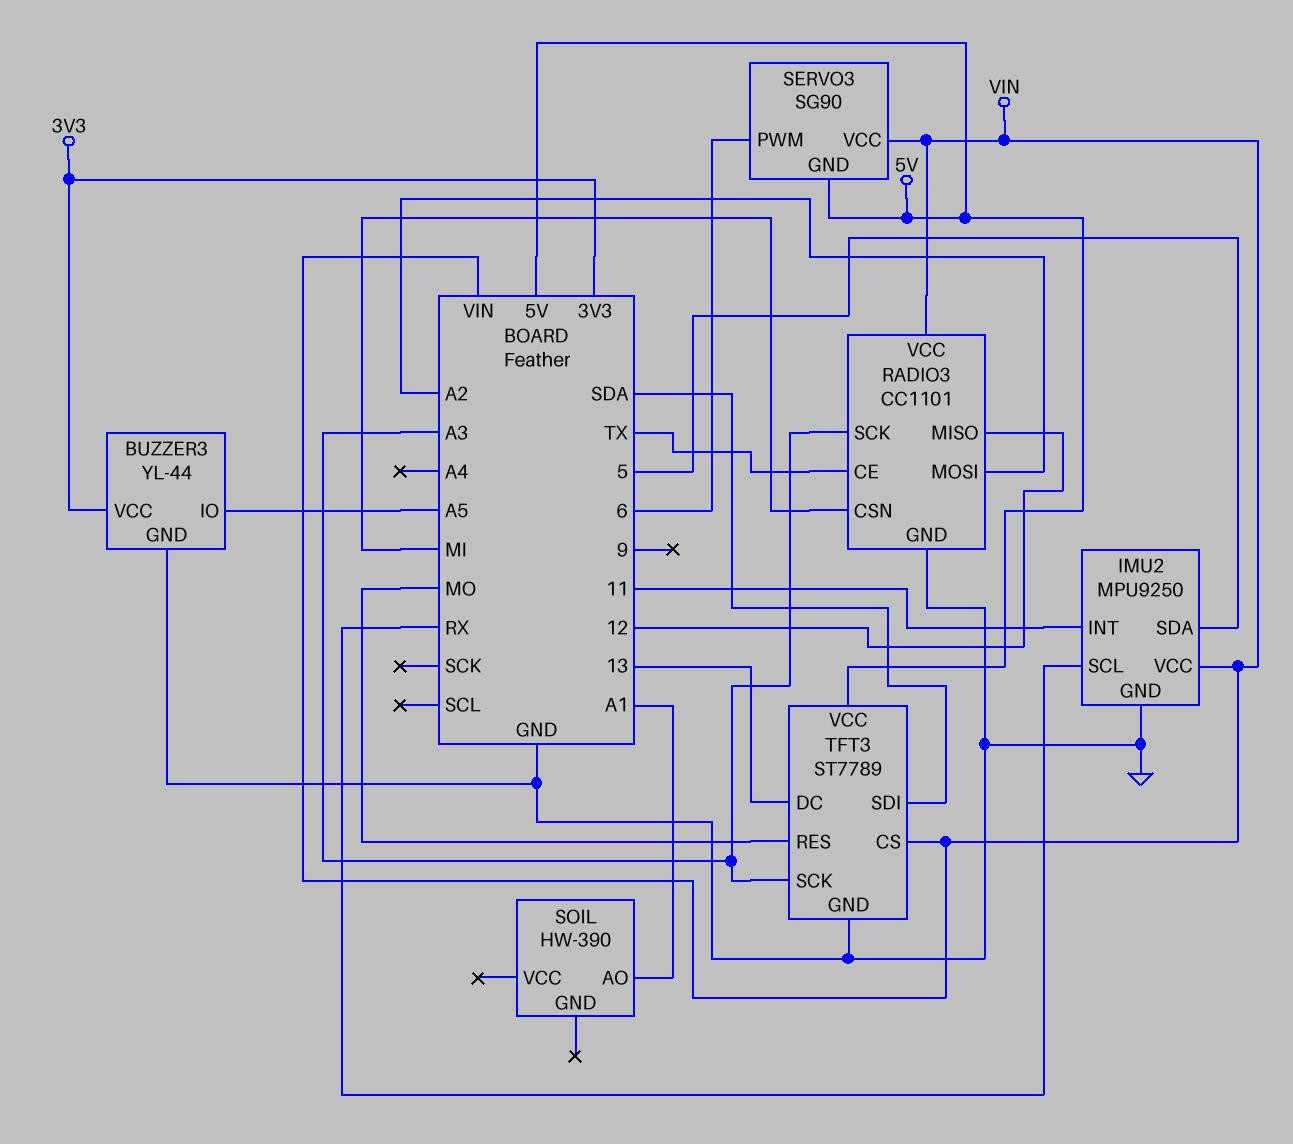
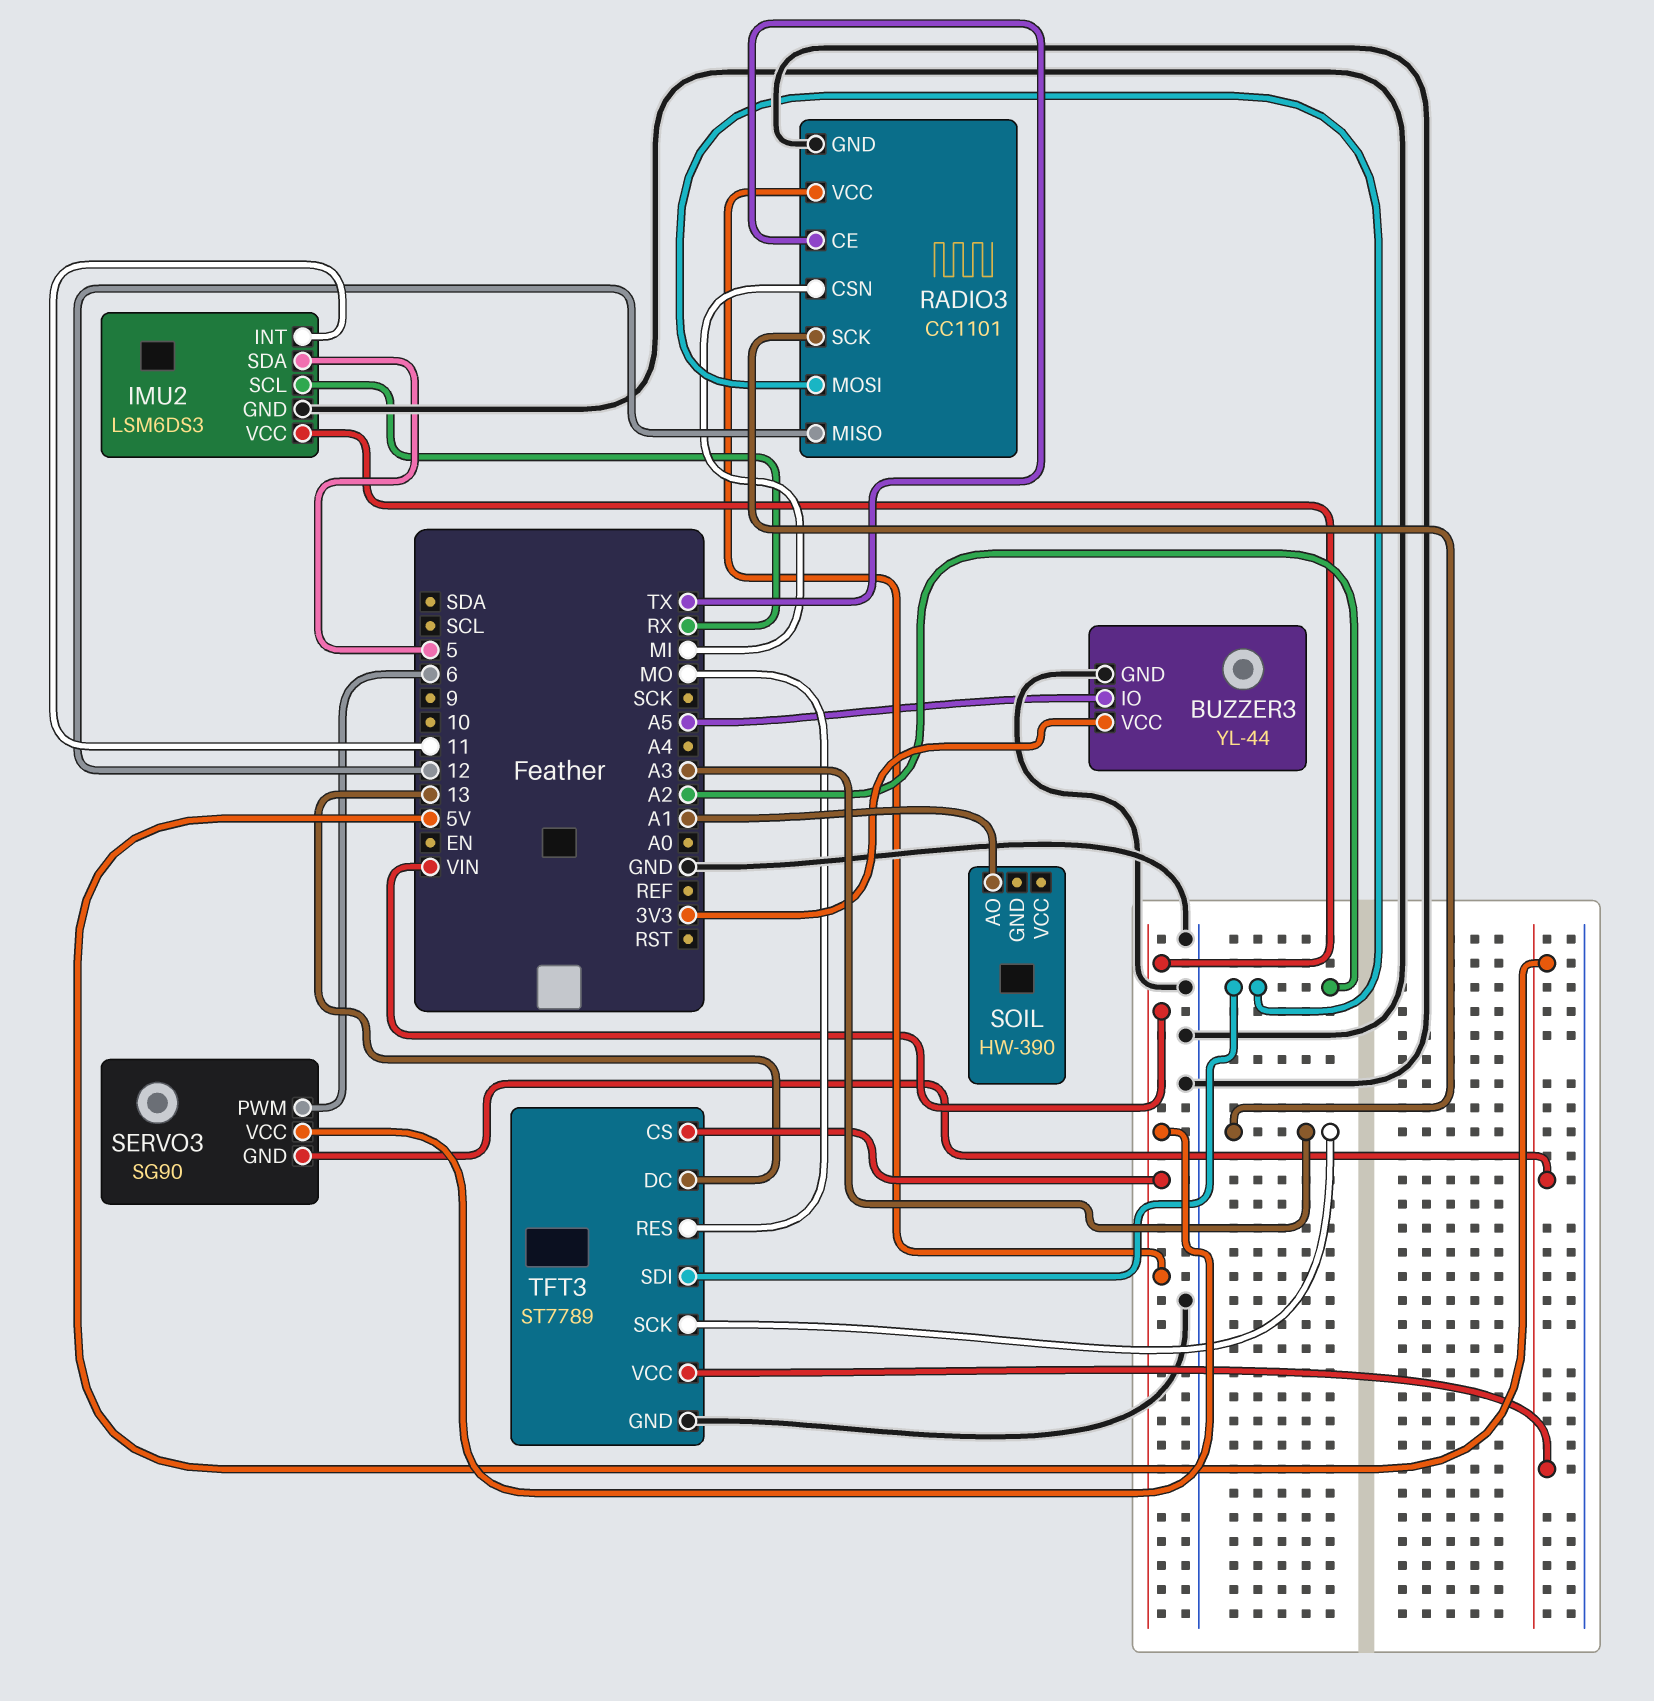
IMU2: MPU9250 -> LSM6DS3
TFT3 pin SDI: SDA -> A2

